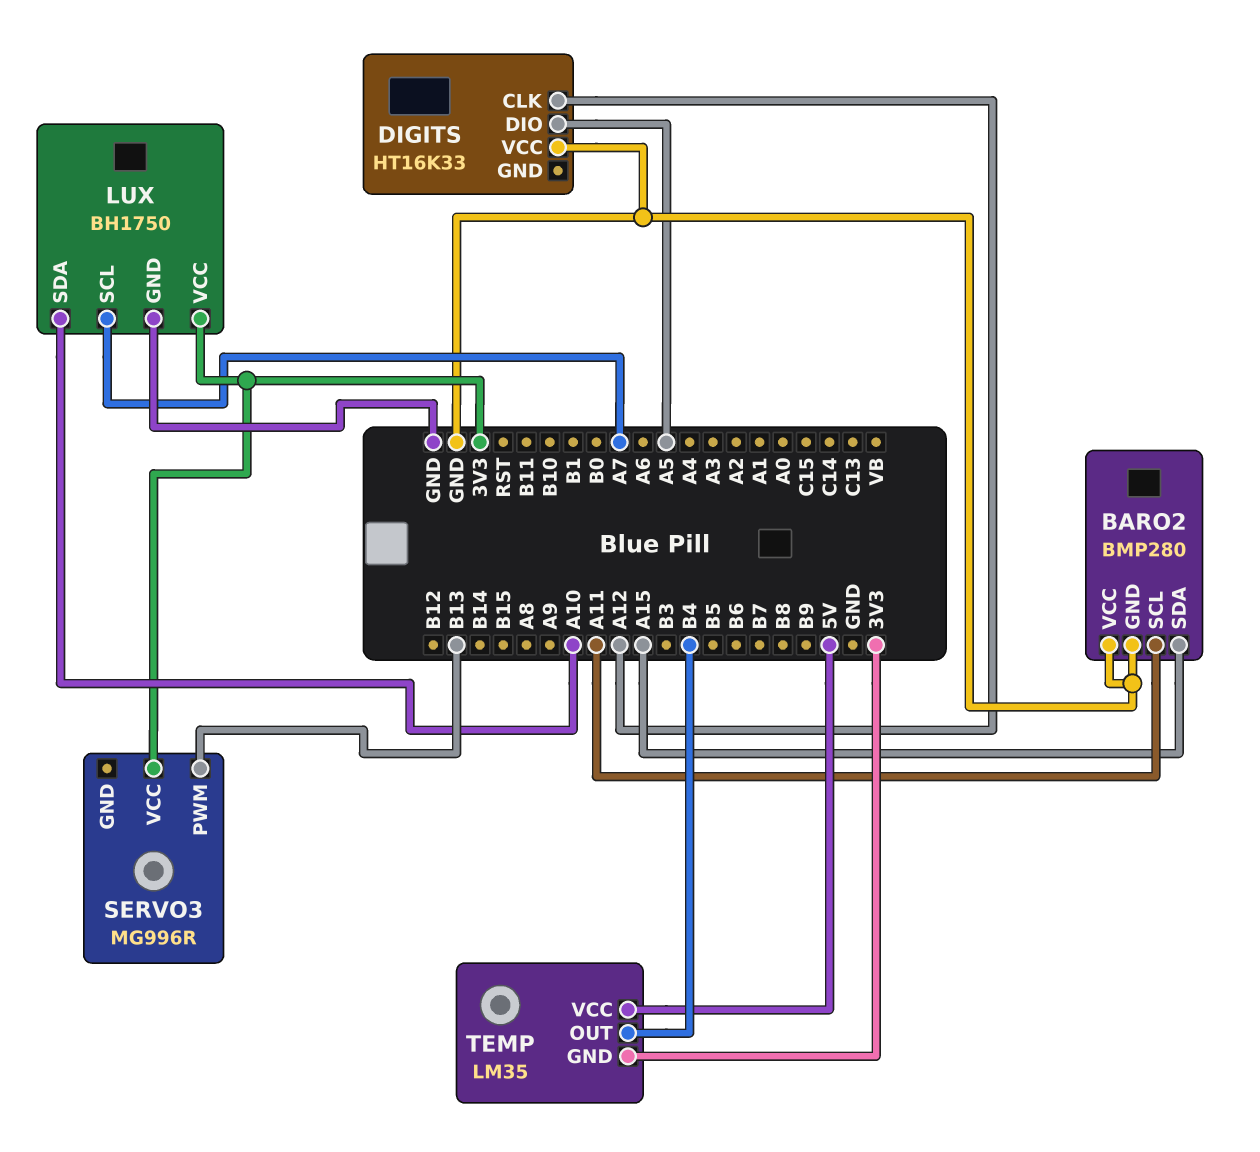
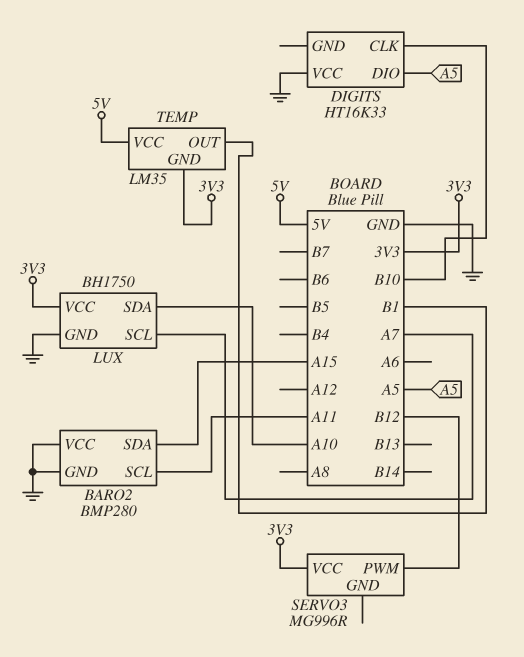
DIGITS pin CLK: A12 -> B10
SERVO3 pin PWM: B13 -> B12
TEMP pin OUT: B4 -> B1

